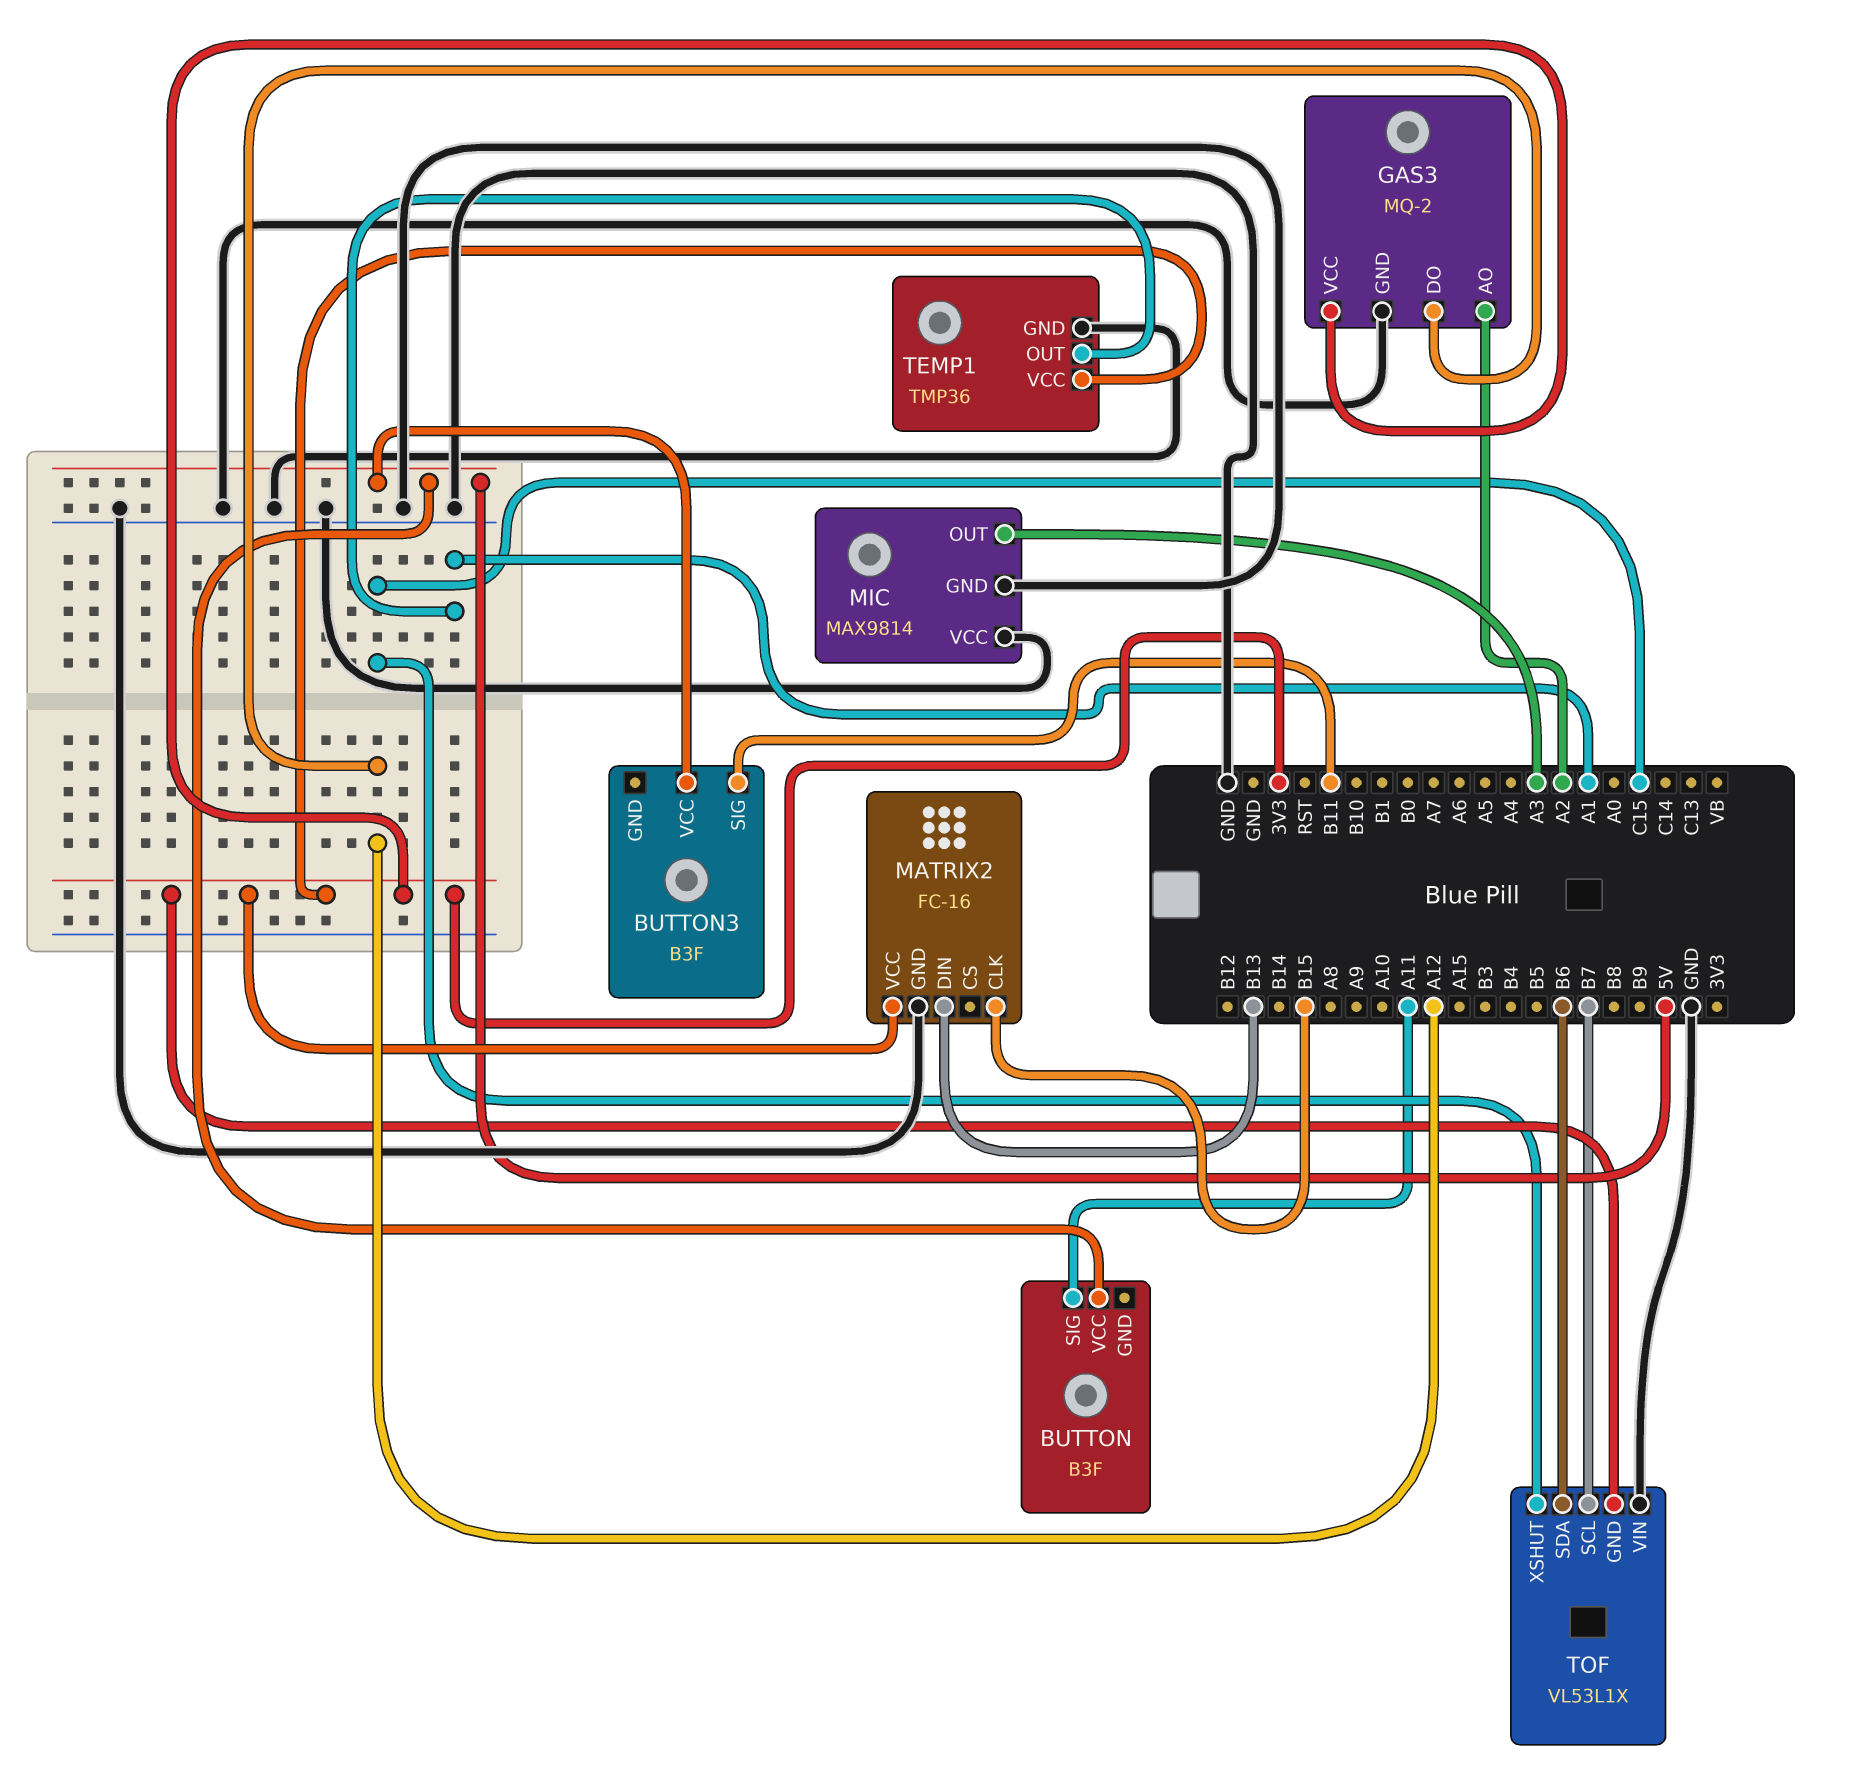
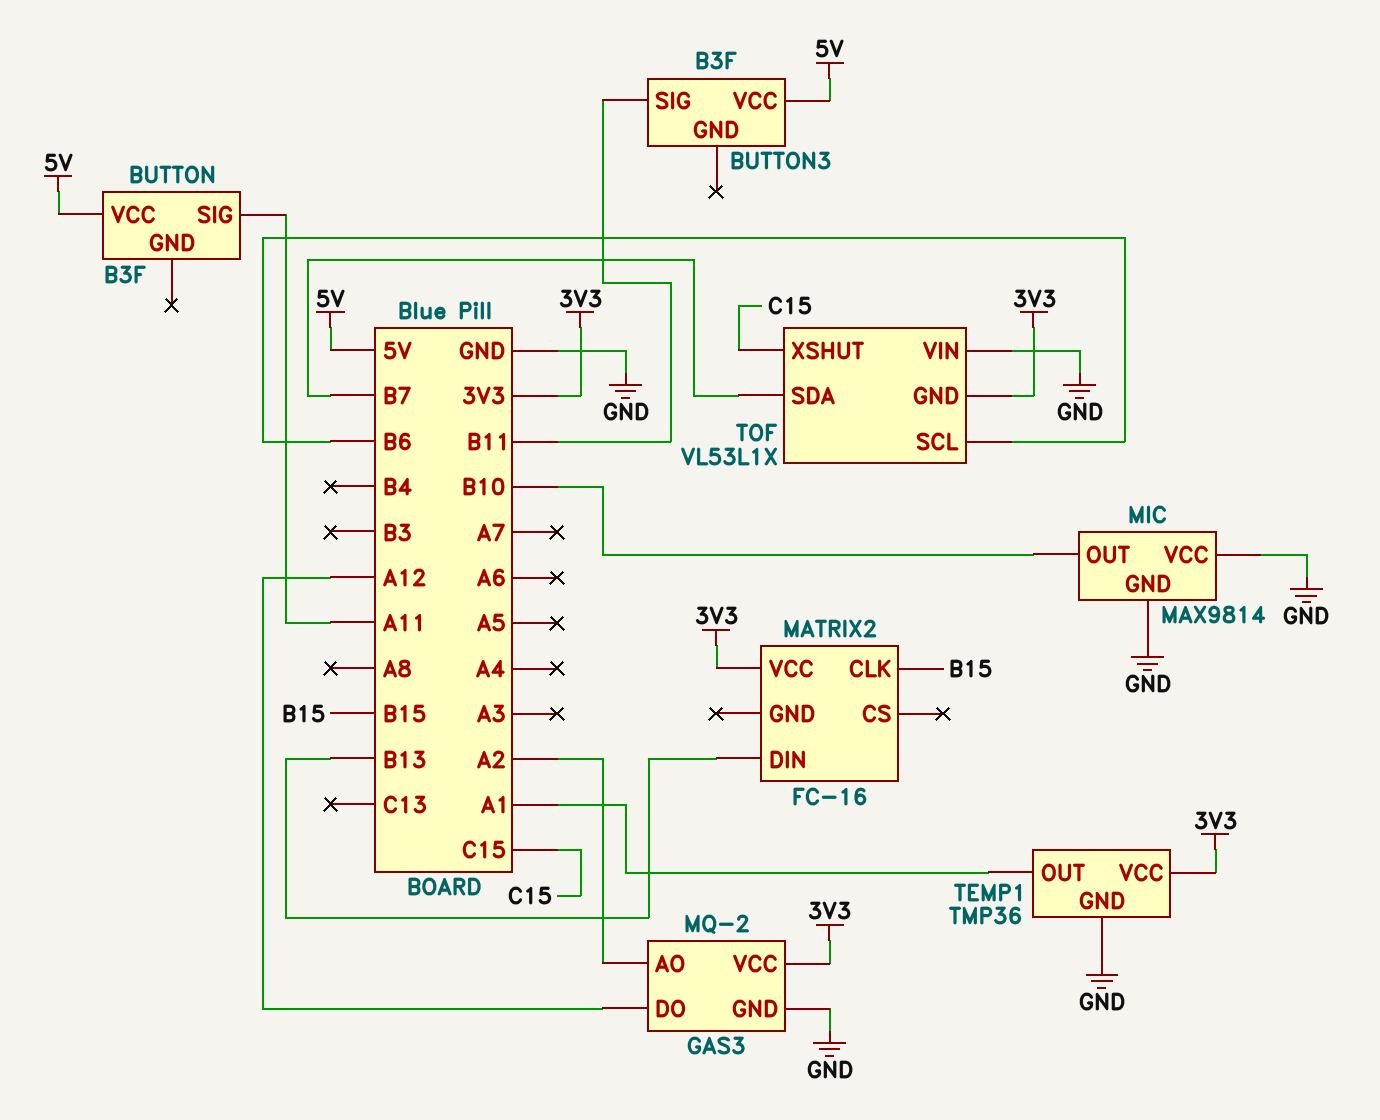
MATRIX2 pin GND: GND -> none
MIC pin OUT: A3 -> B10
TOF pin SCL: B7 -> B6
TOF pin SDA: B6 -> B7

